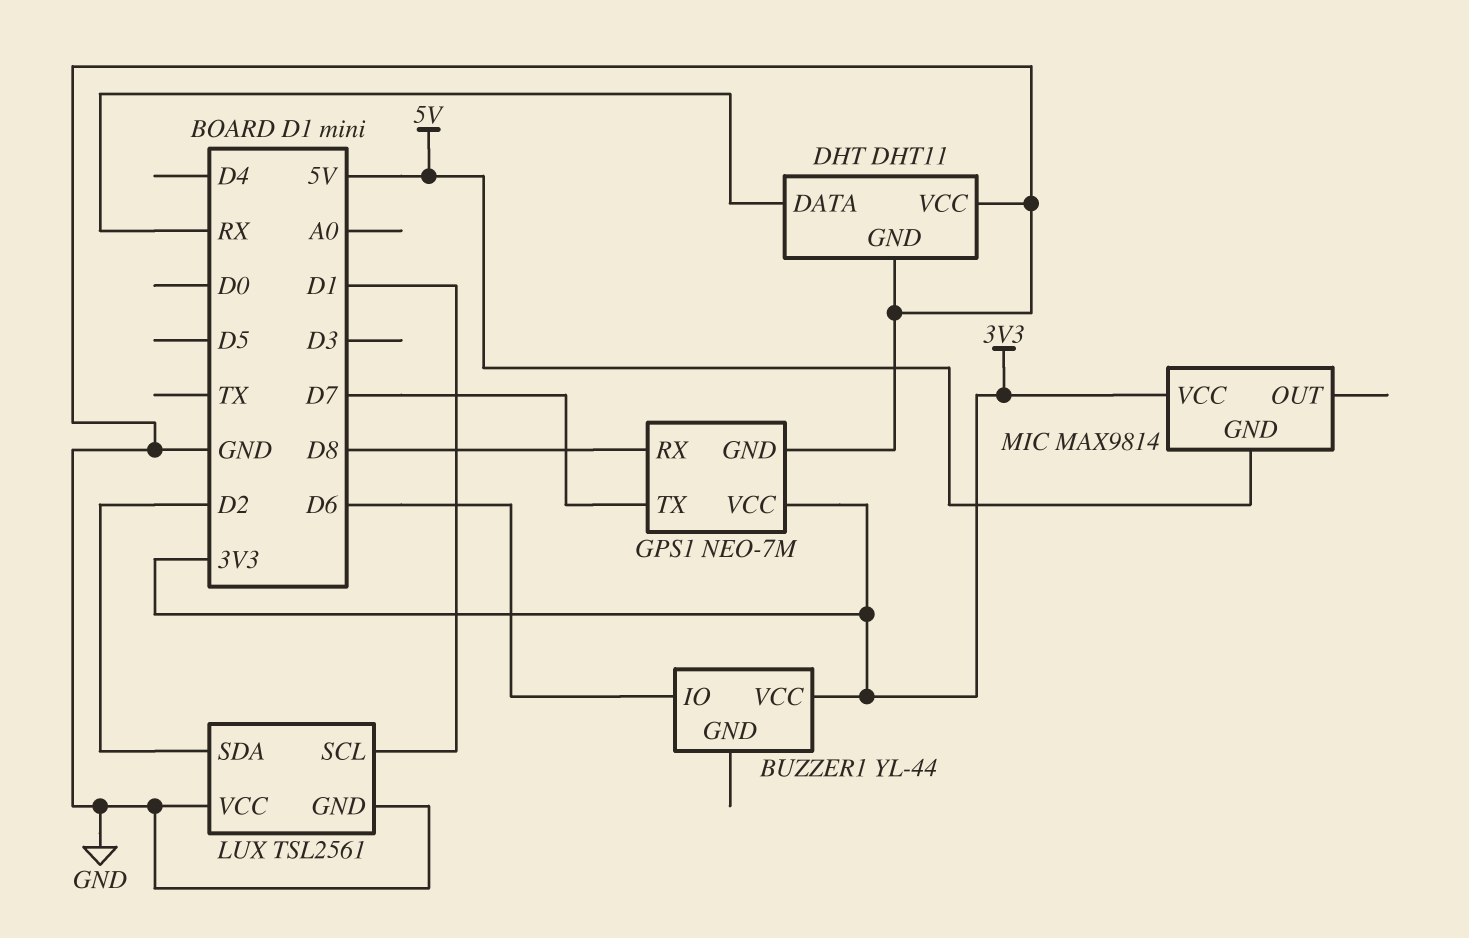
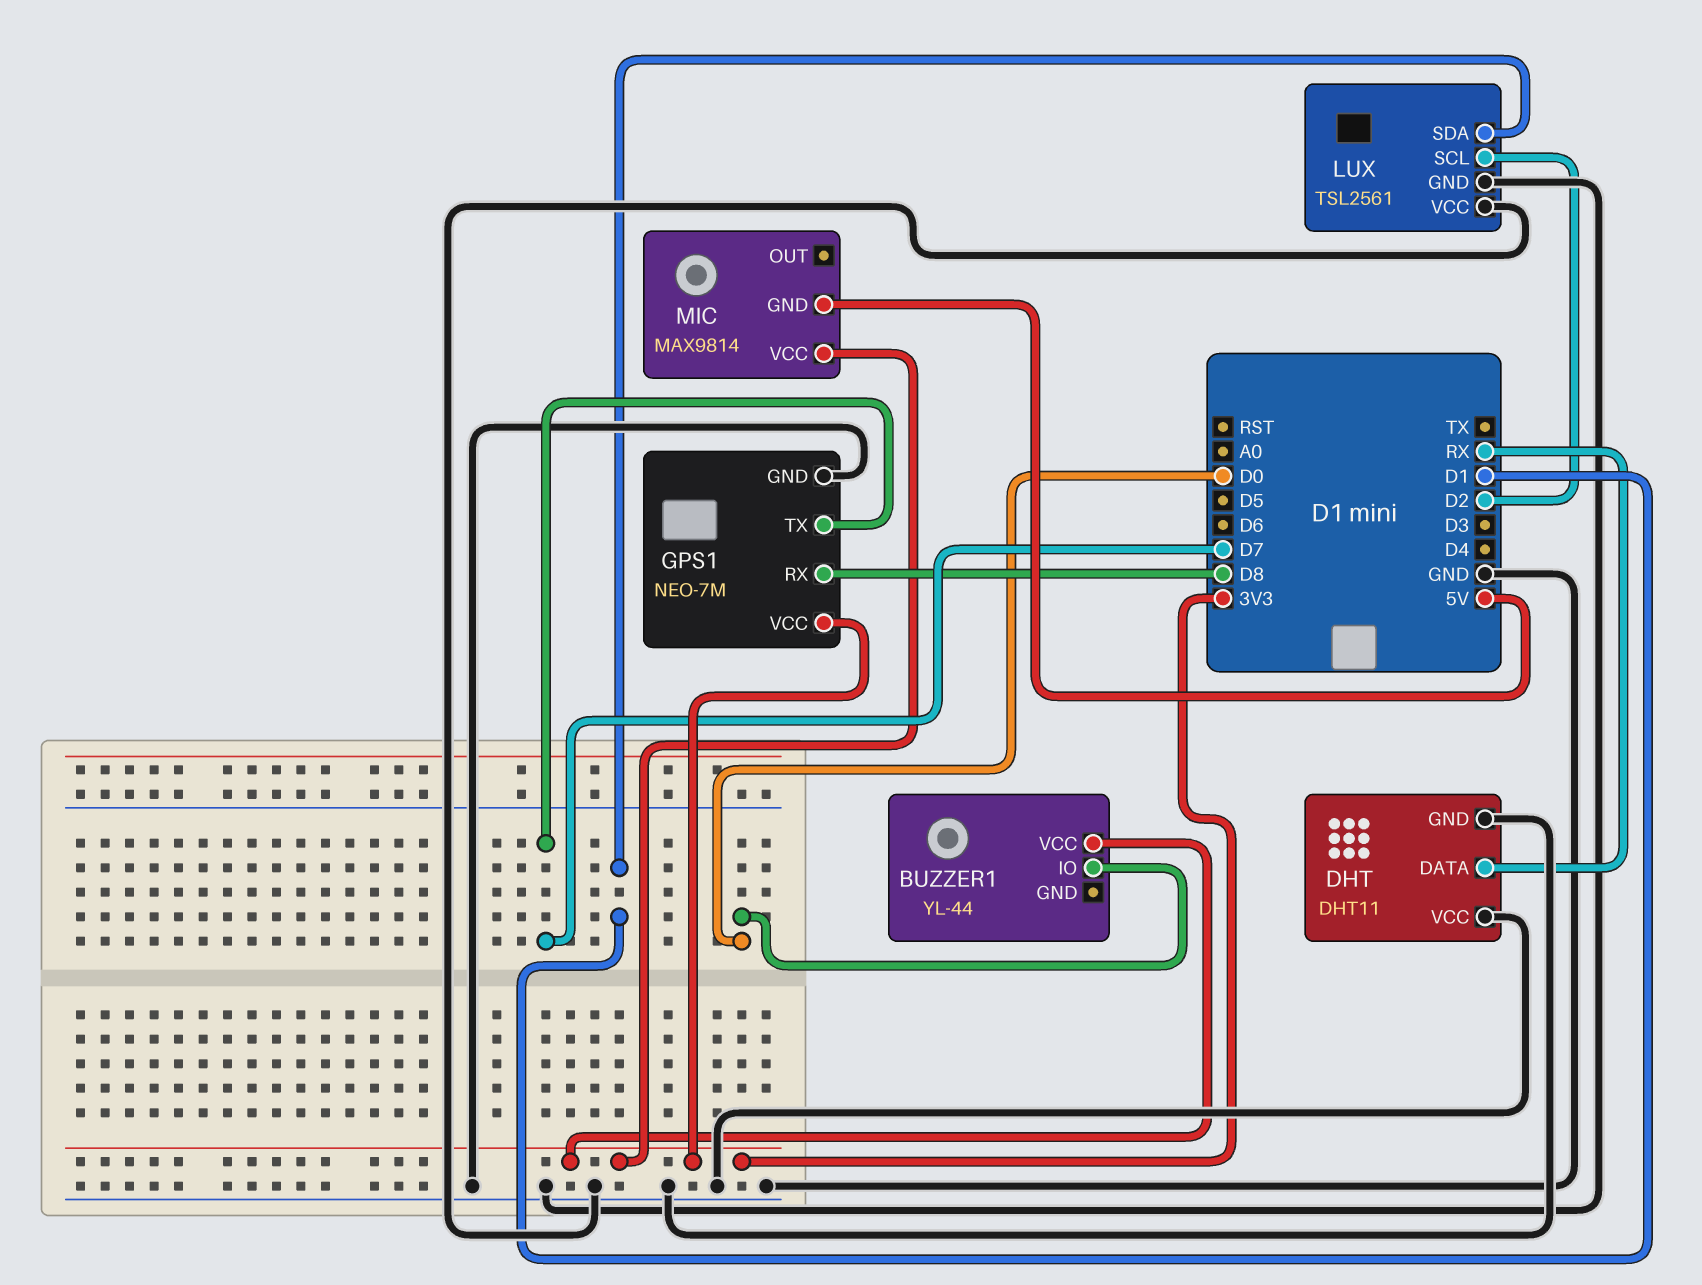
BUZZER1 pin IO: D6 -> D0
LUX pin SCL: D1 -> D2
LUX pin SDA: D2 -> D1

